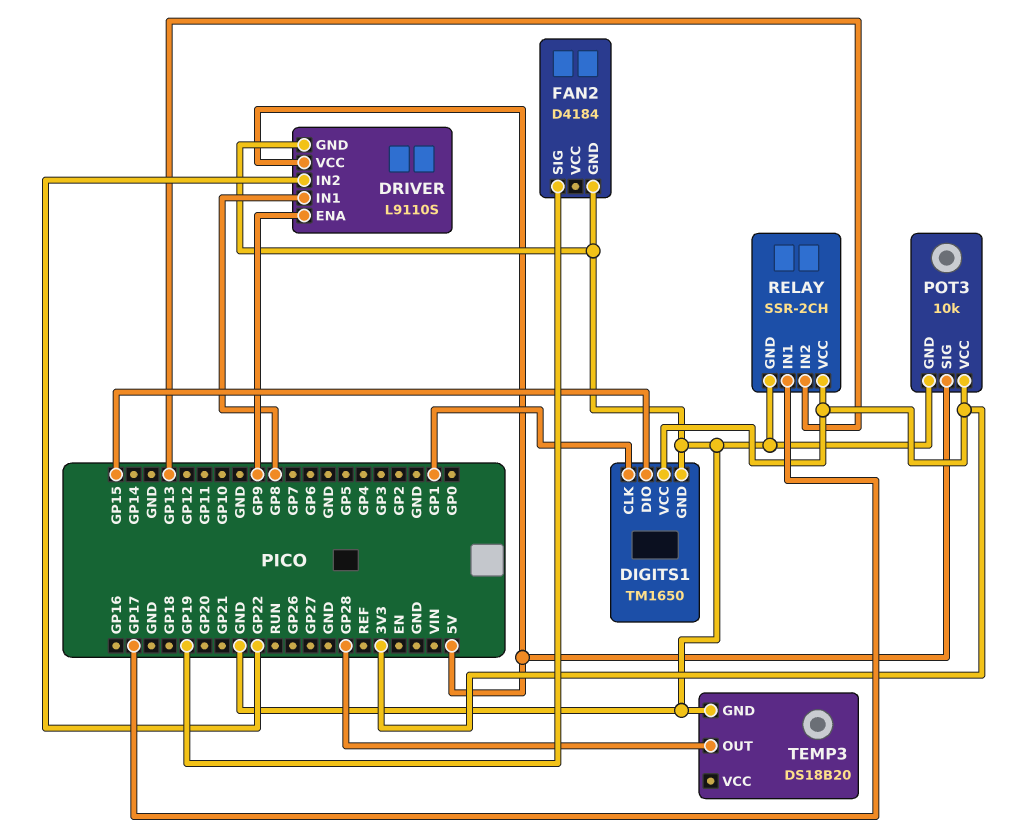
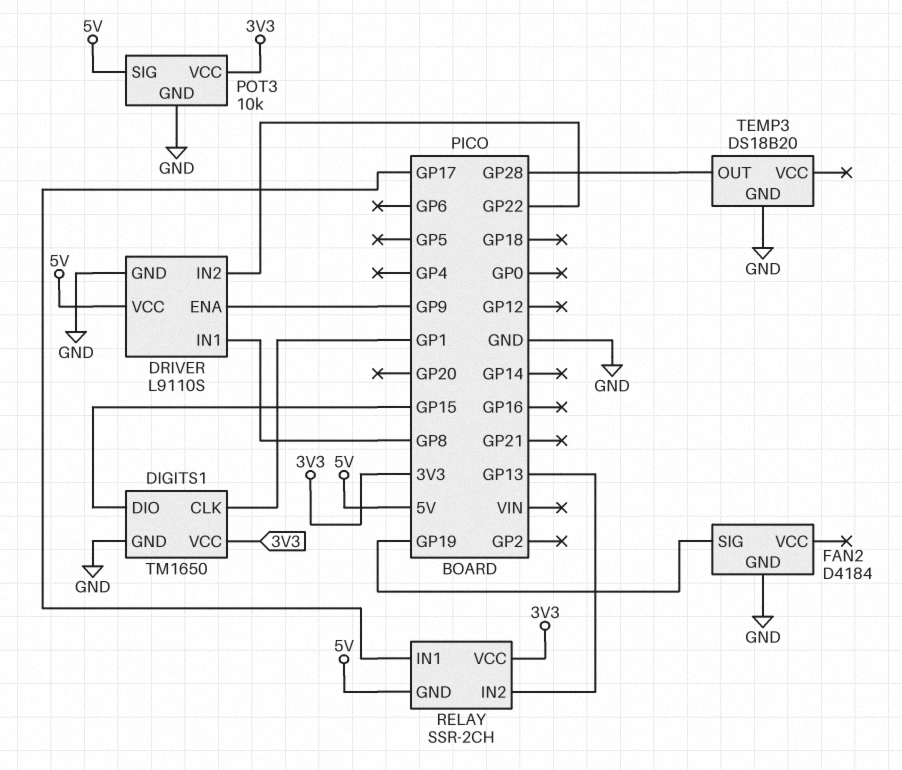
RELAY pin GND: GND -> 5V

